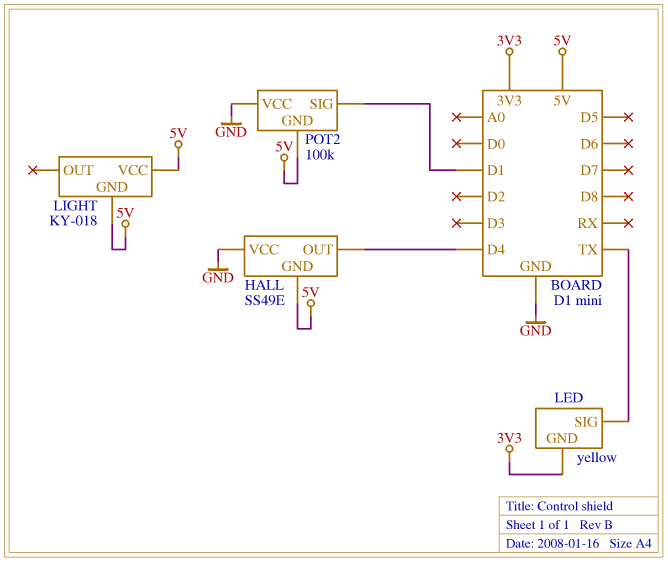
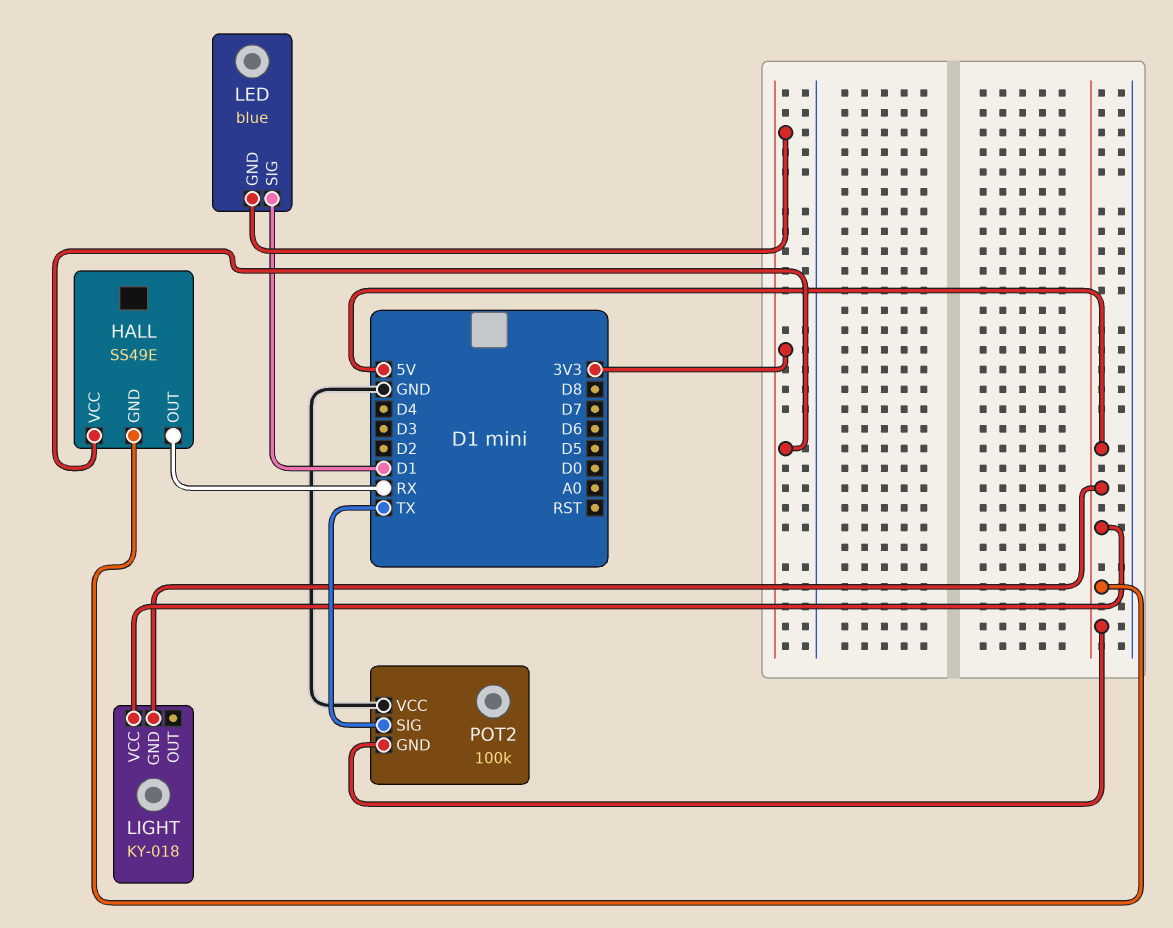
HALL pin OUT: D4 -> RX
HALL pin VCC: GND -> 3V3
LED: yellow -> blue
LED pin SIG: TX -> D1
POT2 pin SIG: D1 -> TX

